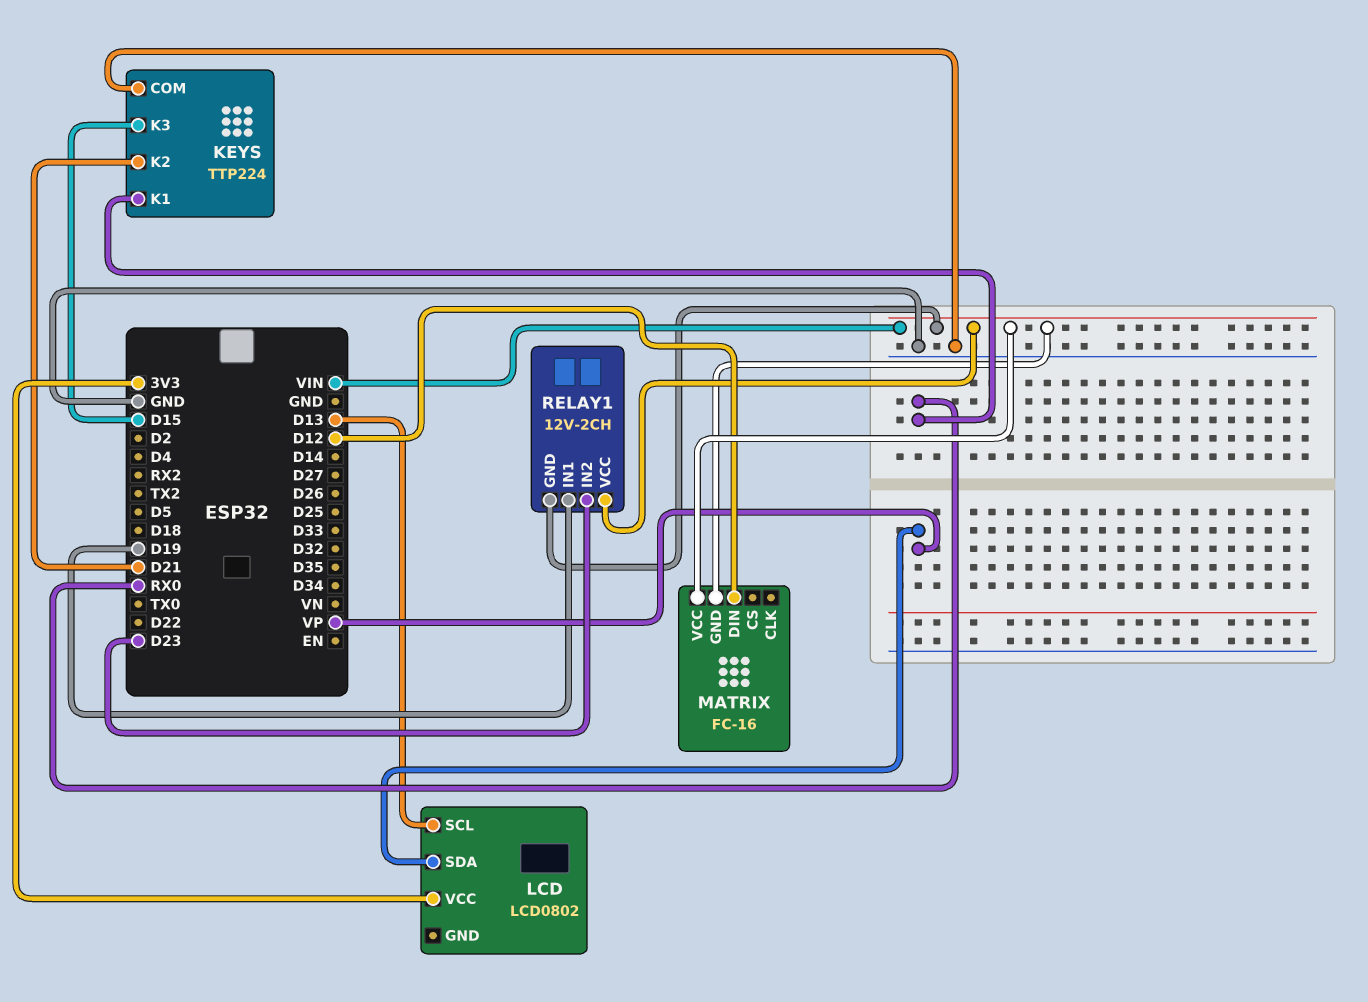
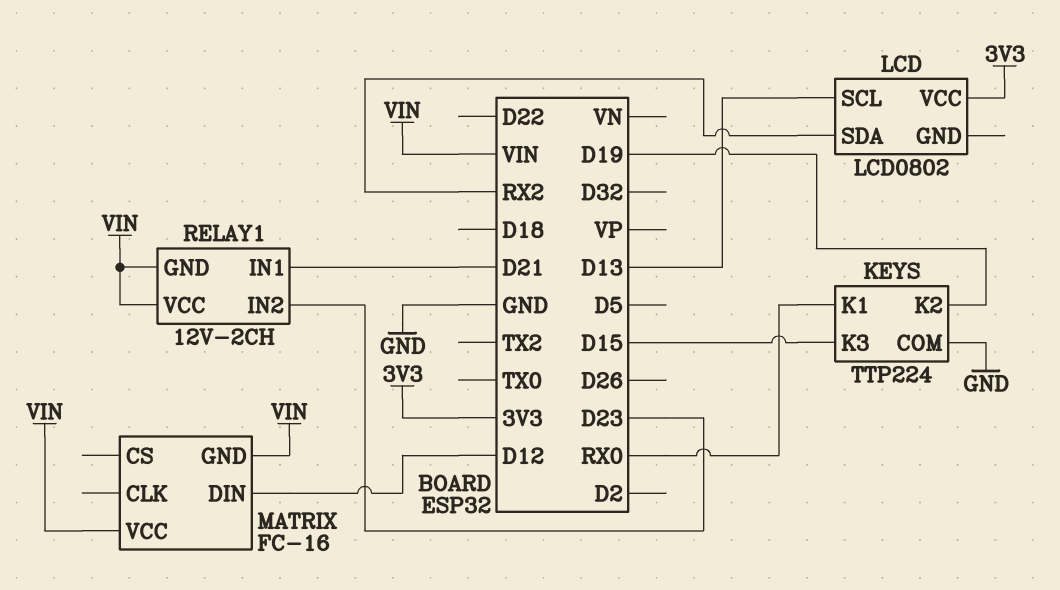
KEYS pin K2: D21 -> D19
LCD pin SDA: VP -> RX2
RELAY1 pin IN1: D19 -> D21

